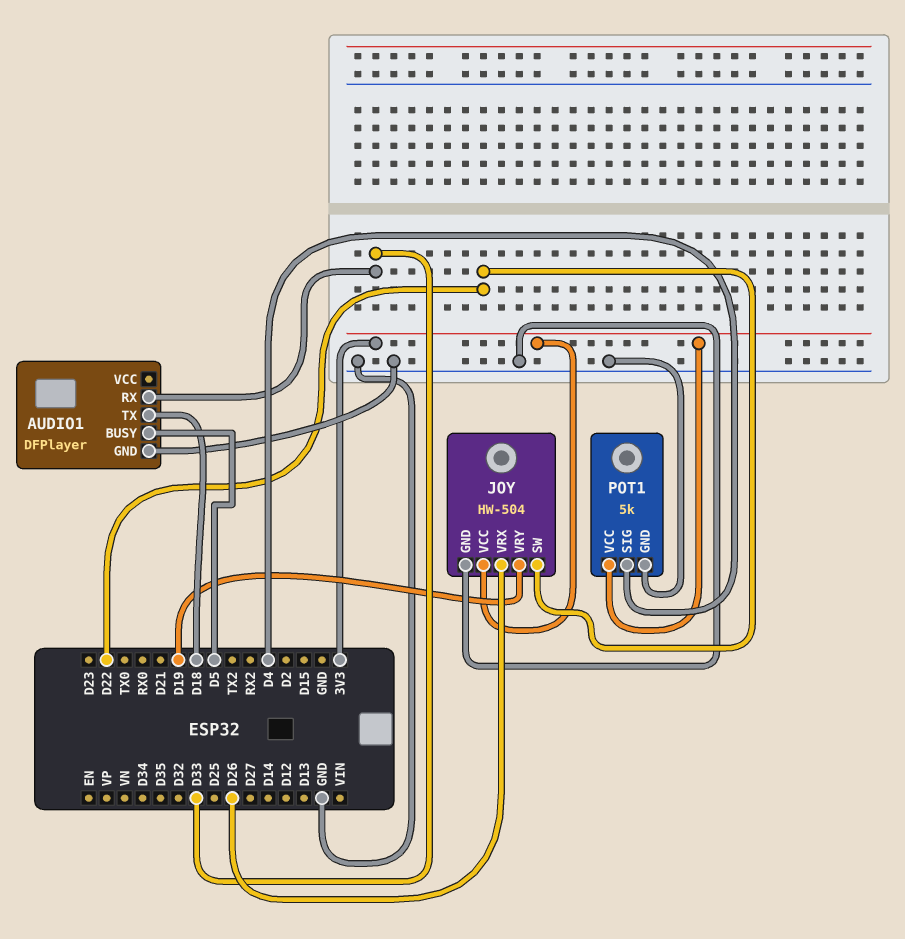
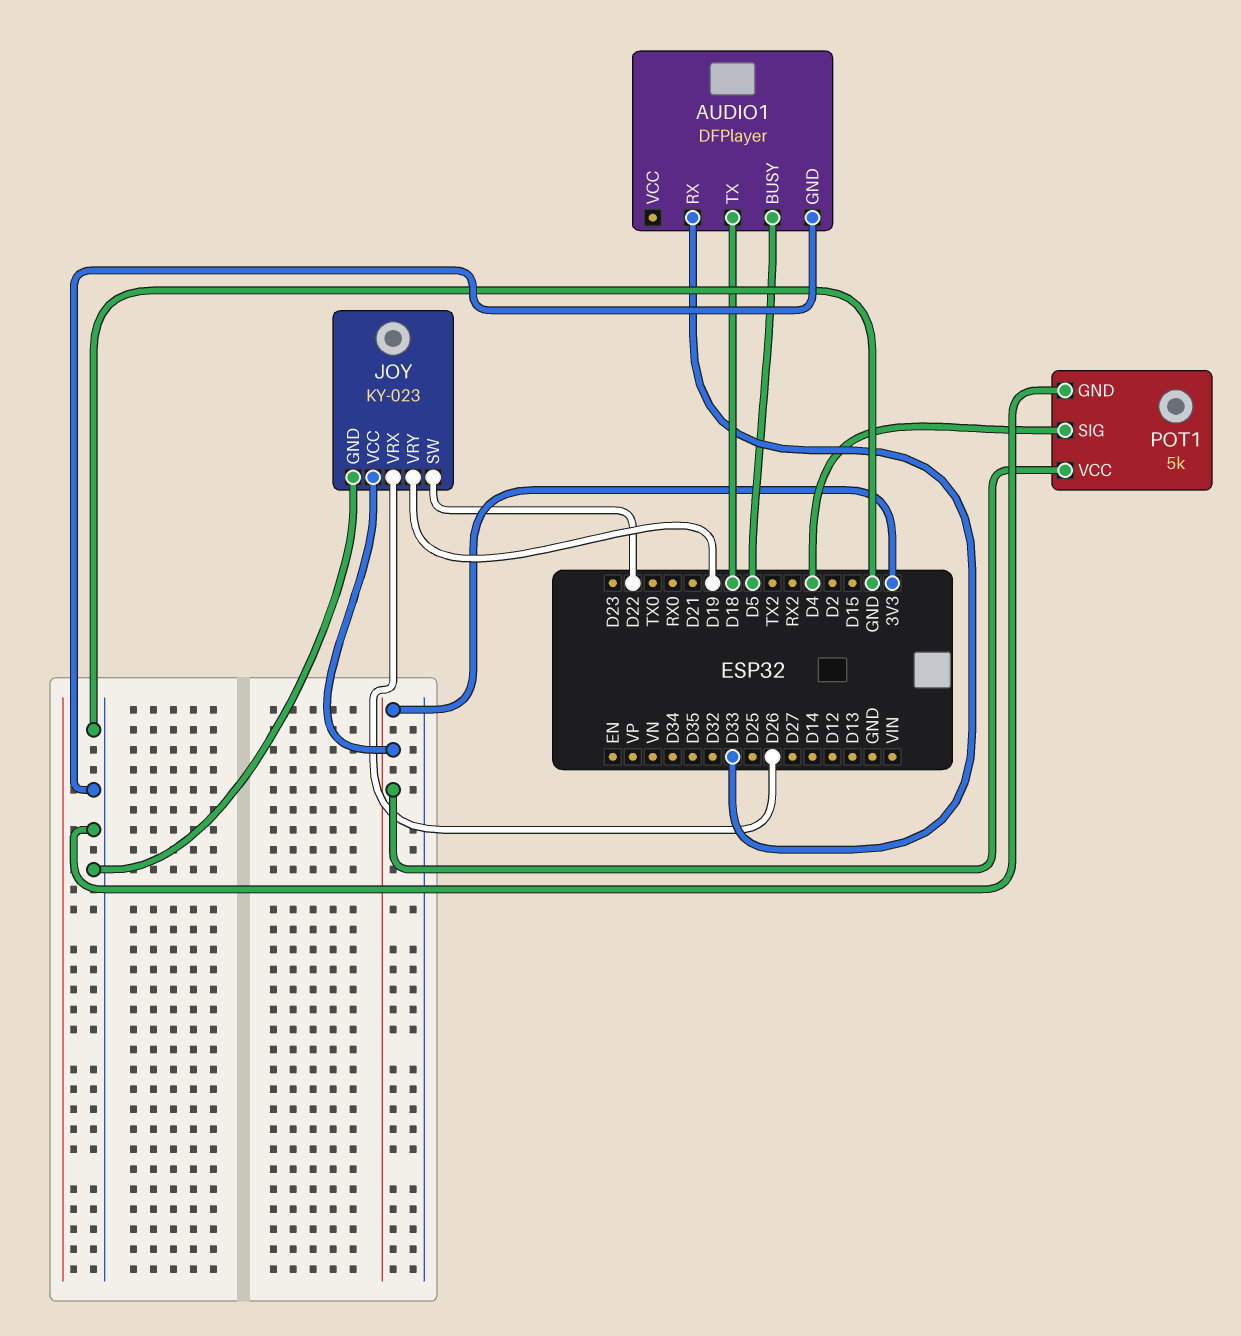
JOY: HW-504 -> KY-023

